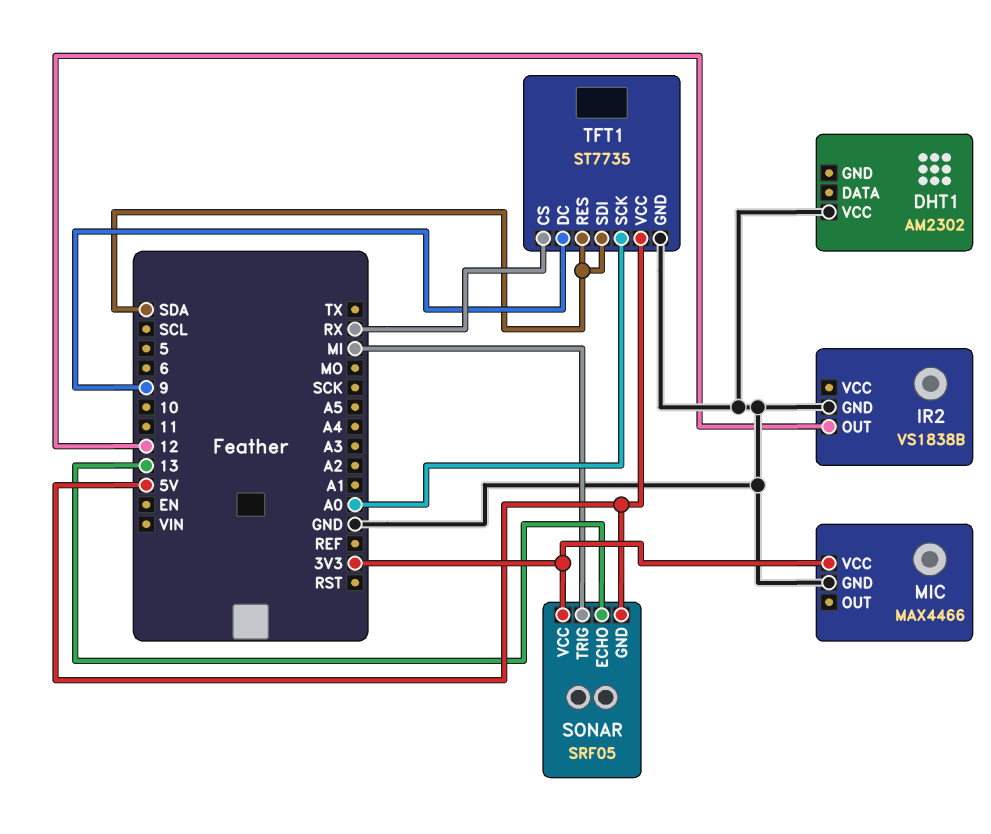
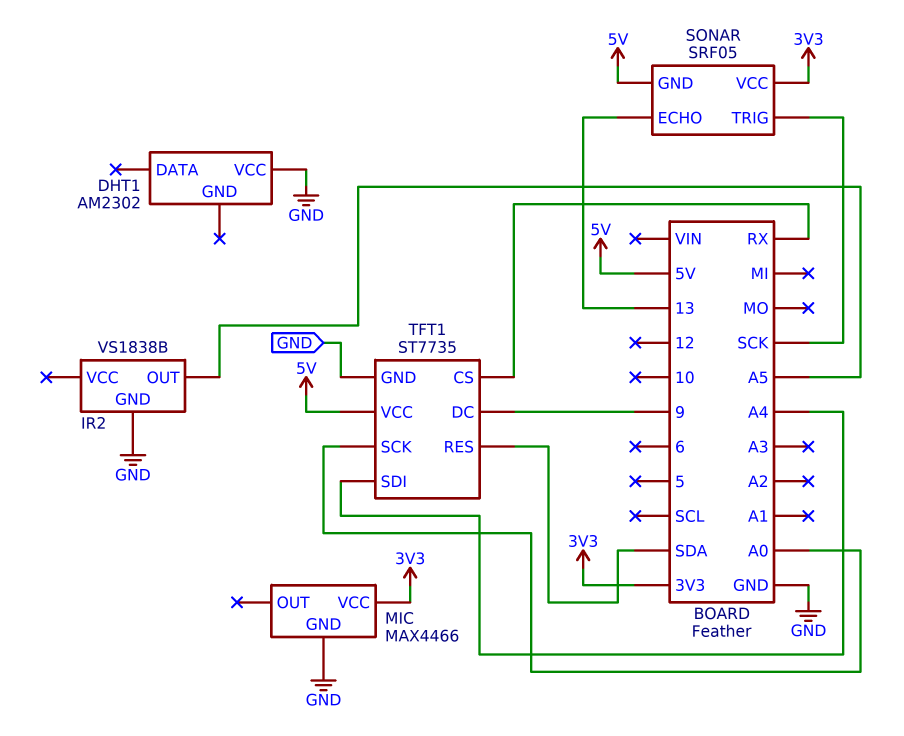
IR2 pin OUT: 12 -> A5
SONAR pin TRIG: MI -> SCK
TFT1 pin SDI: SDA -> A4

